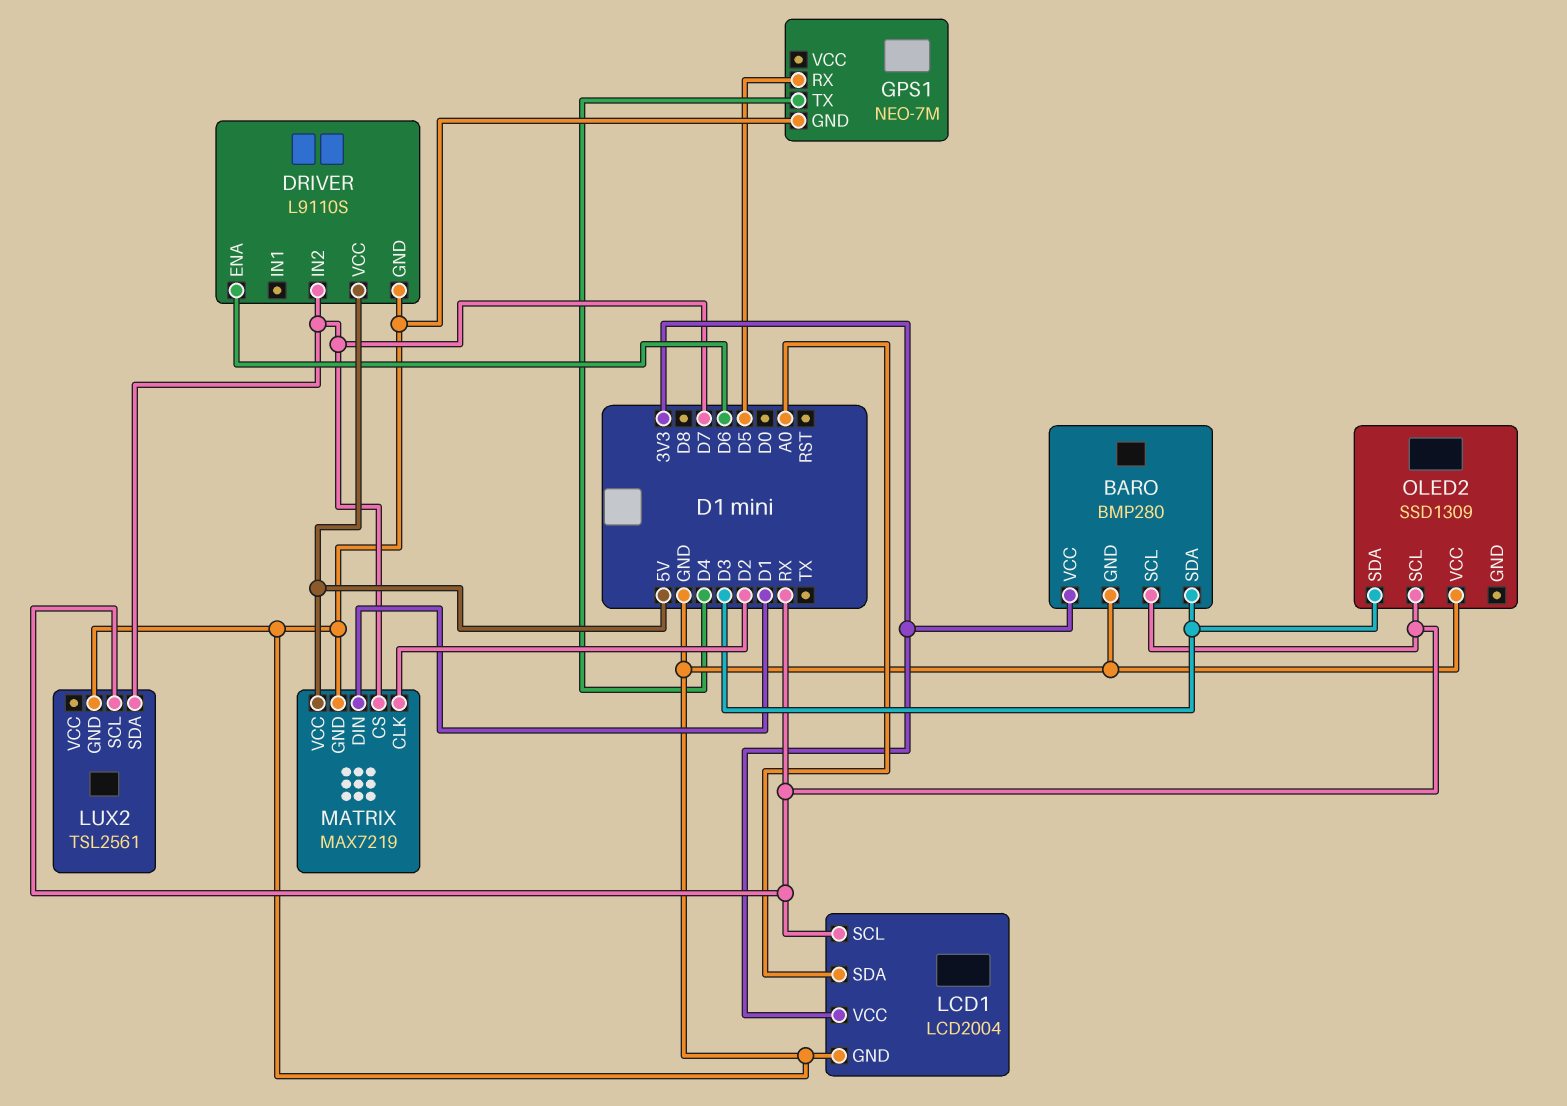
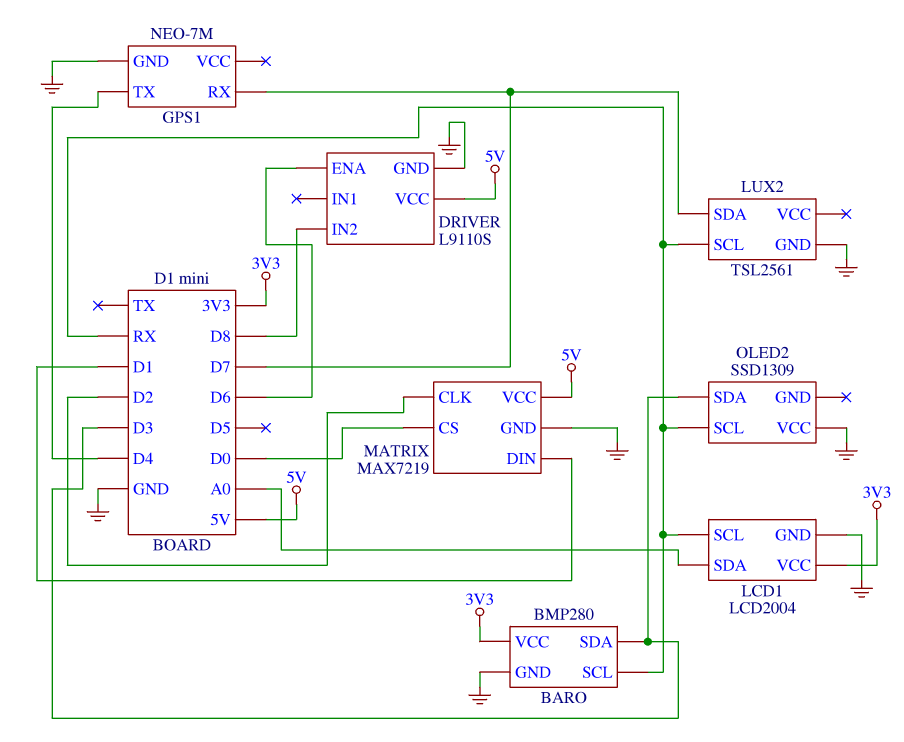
DRIVER pin IN2: D7 -> D8
GPS1 pin RX: D5 -> D7
MATRIX pin CS: D7 -> D0

